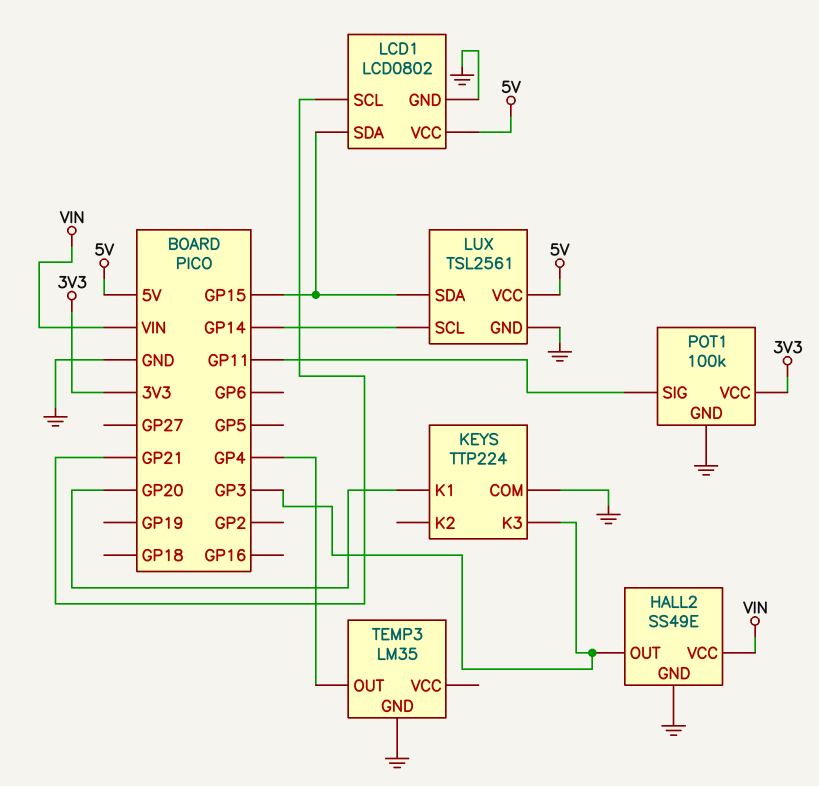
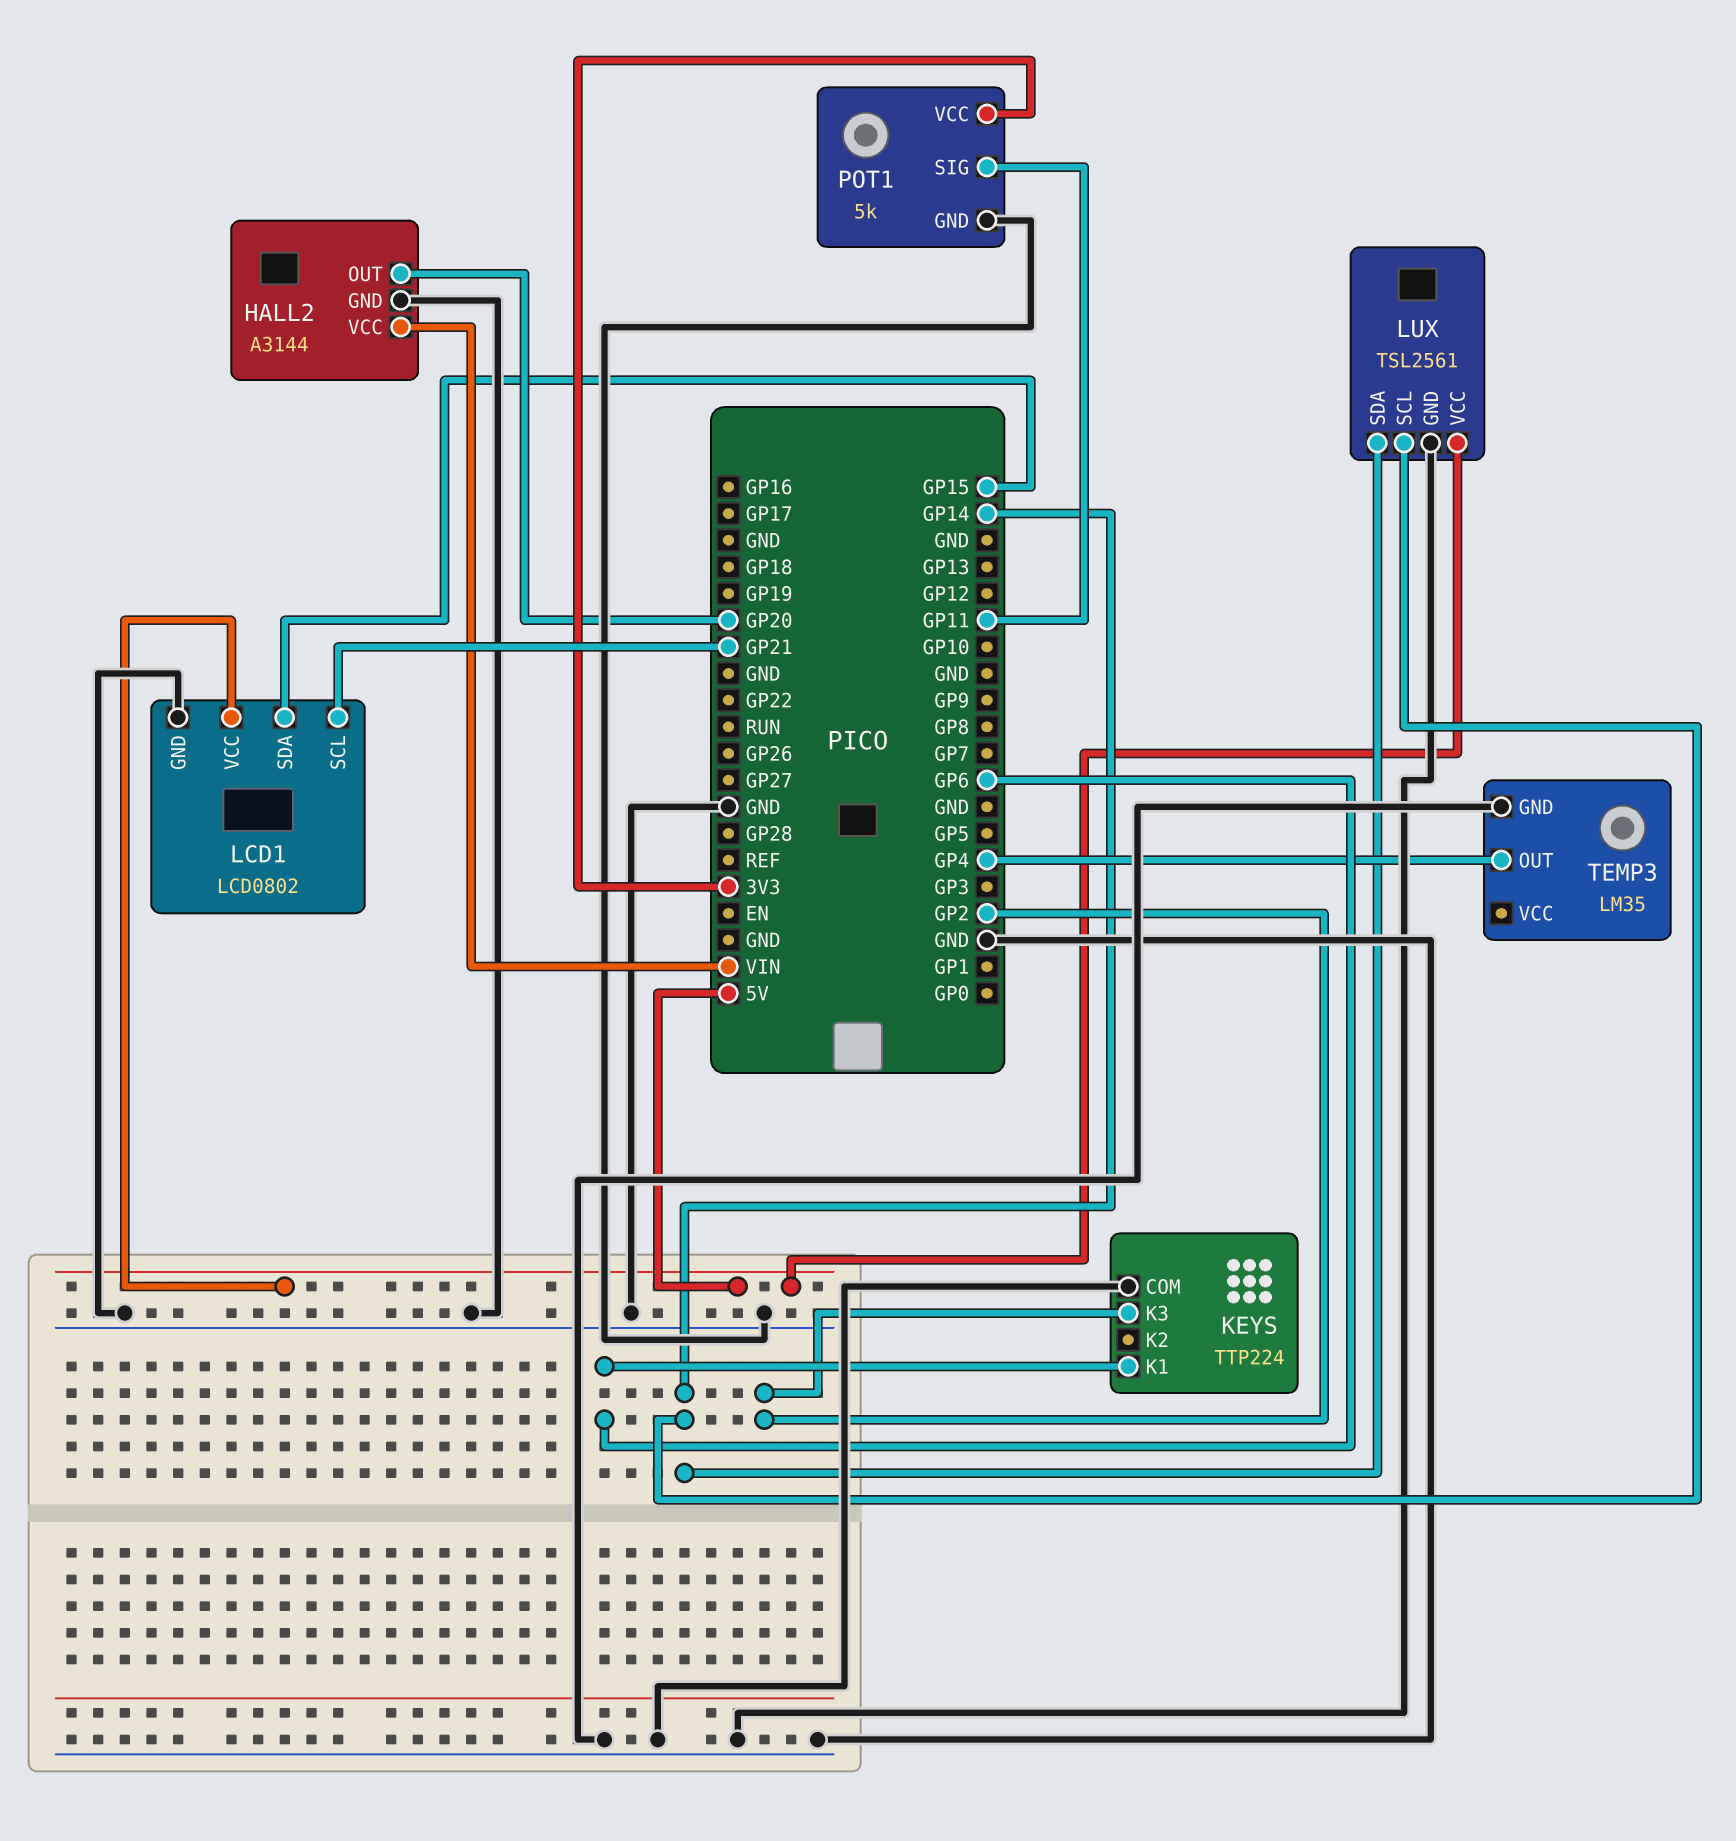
HALL2: SS49E -> A3144
HALL2 pin OUT: GP3 -> GP20
KEYS pin K1: GP20 -> GP6
KEYS pin K3: GP3 -> GP2
LUX pin SDA: GP15 -> GP14
POT1: 100k -> 5k

